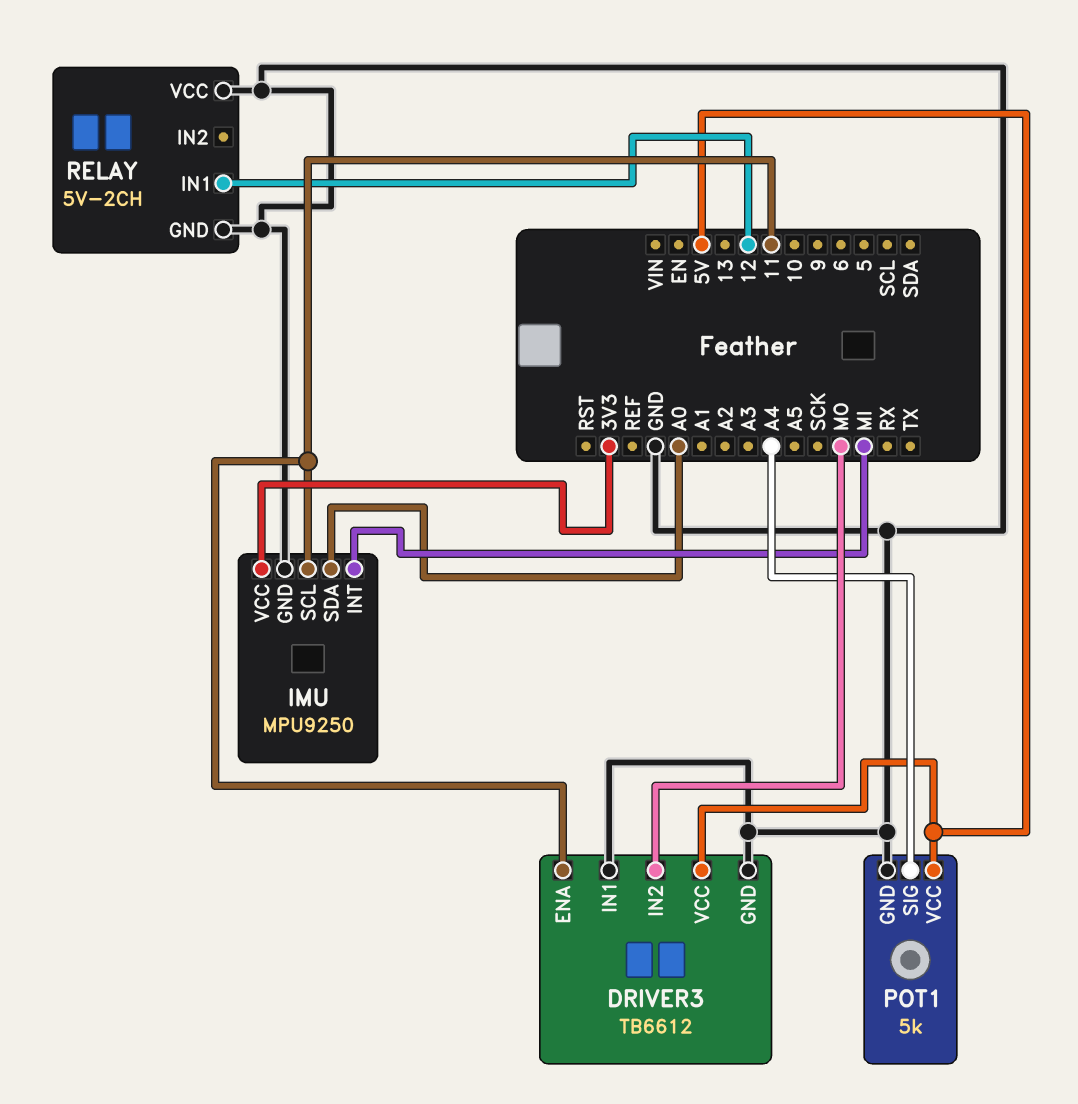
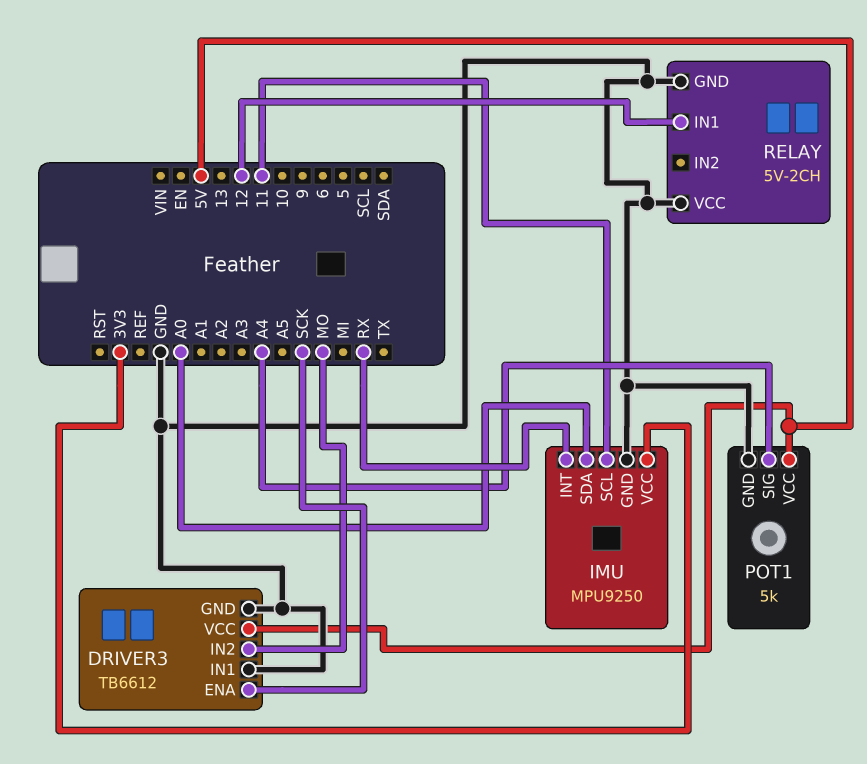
DRIVER3 pin ENA: 11 -> SCK
IMU pin INT: MI -> RX

